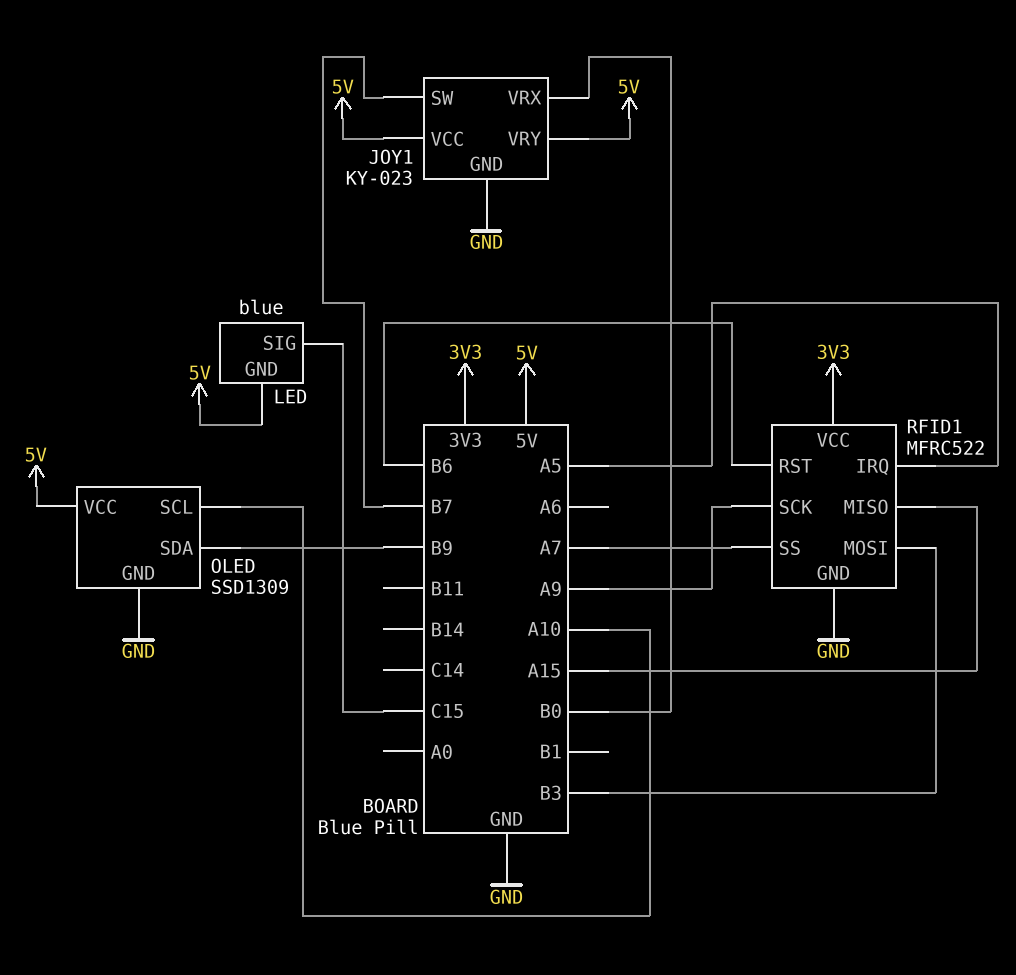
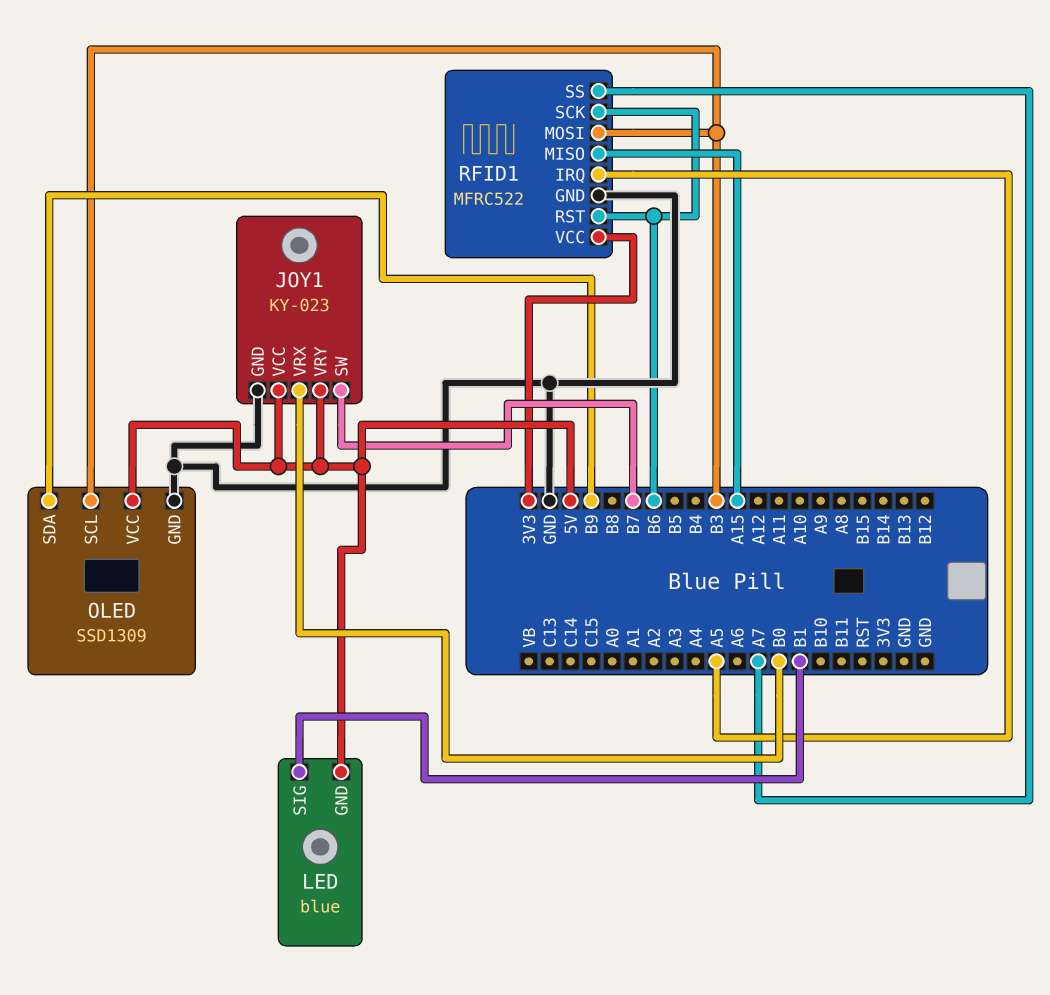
LED pin SIG: C15 -> B1
OLED pin SCL: A10 -> B3
RFID1 pin SCK: A9 -> B6

